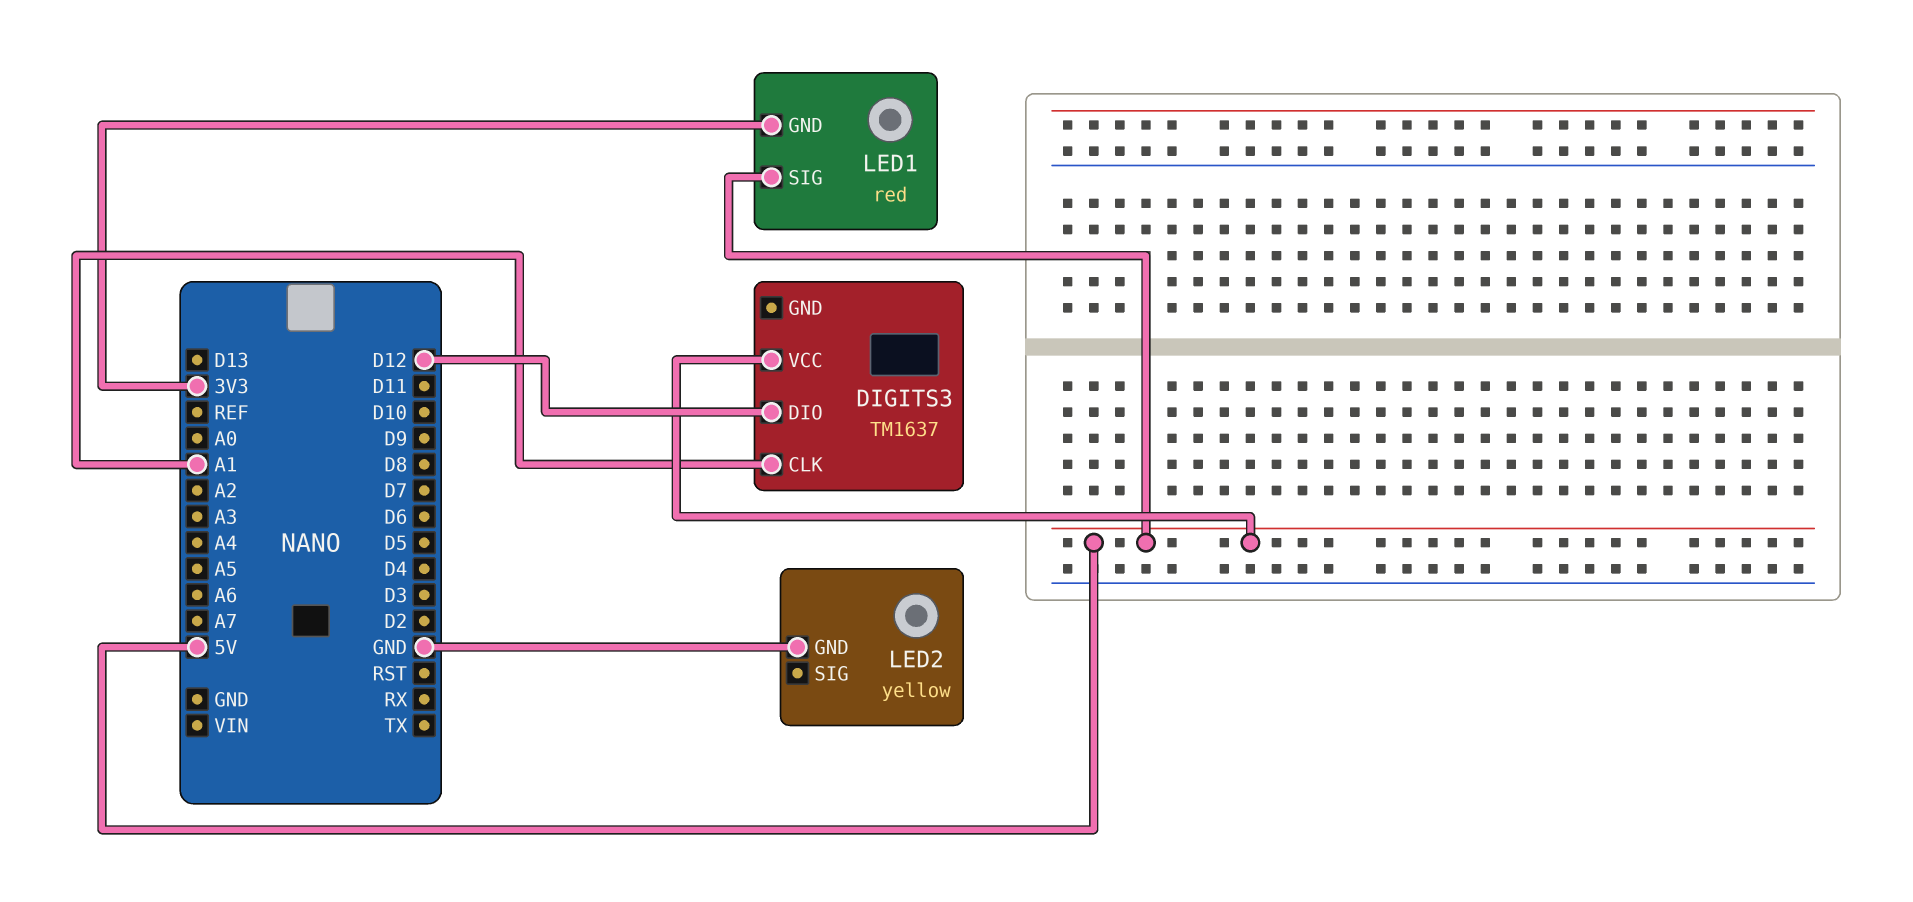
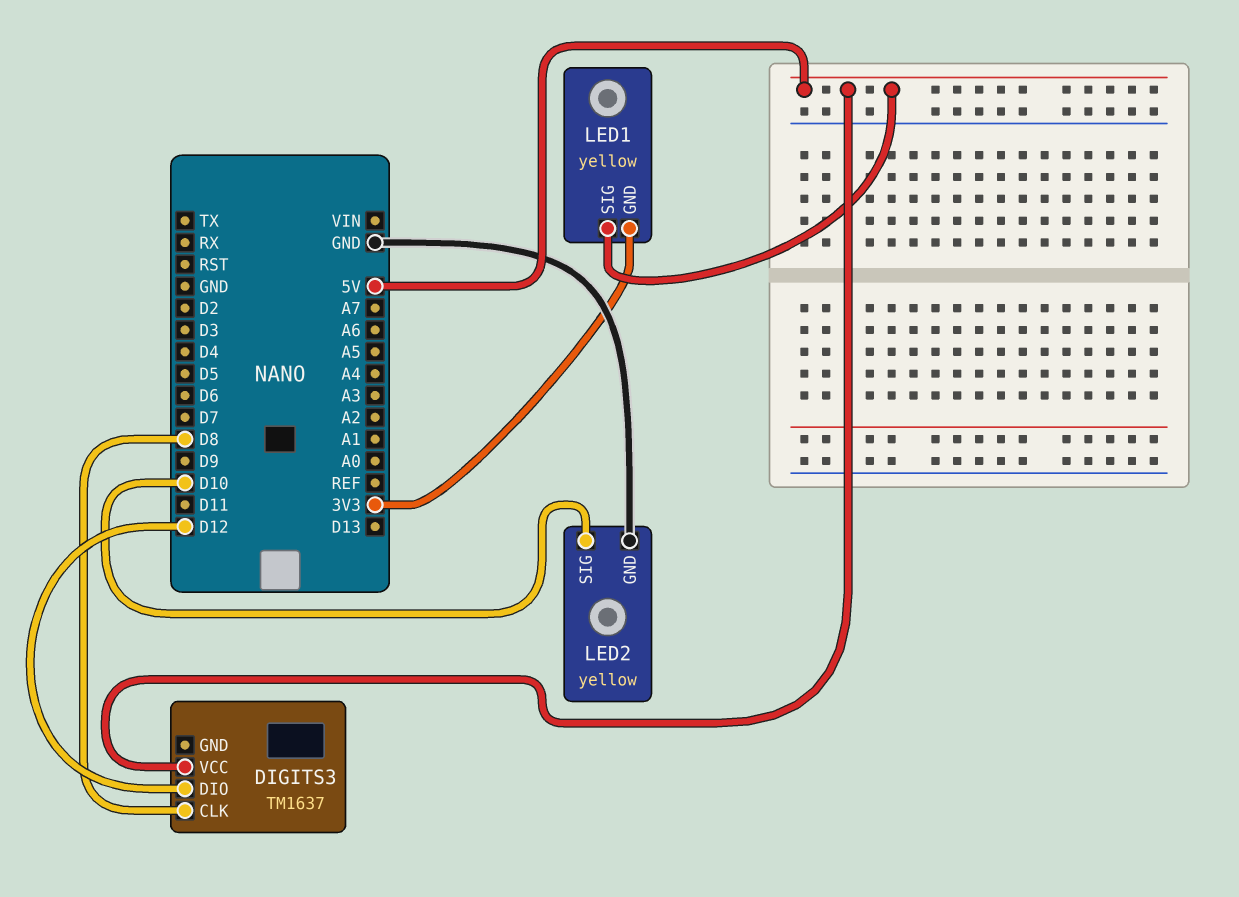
DIGITS3 pin CLK: A1 -> D8
LED1: red -> yellow
LED2 pin SIG: none -> D10

